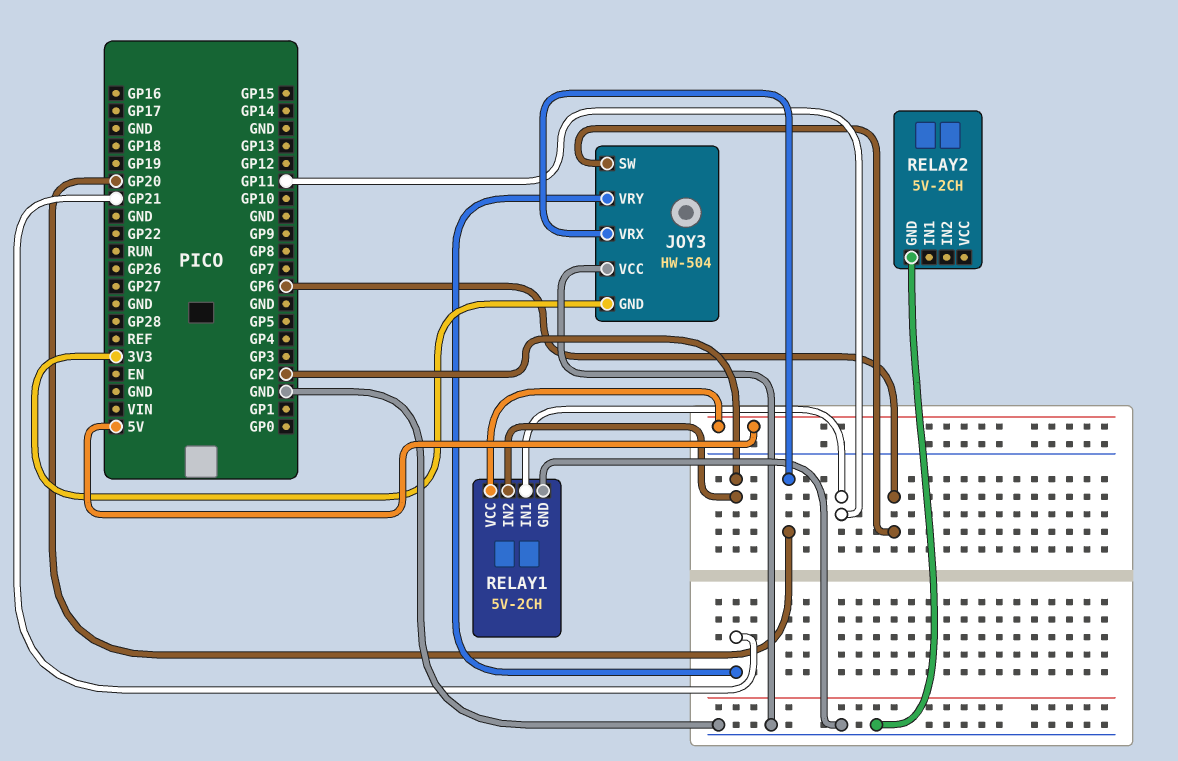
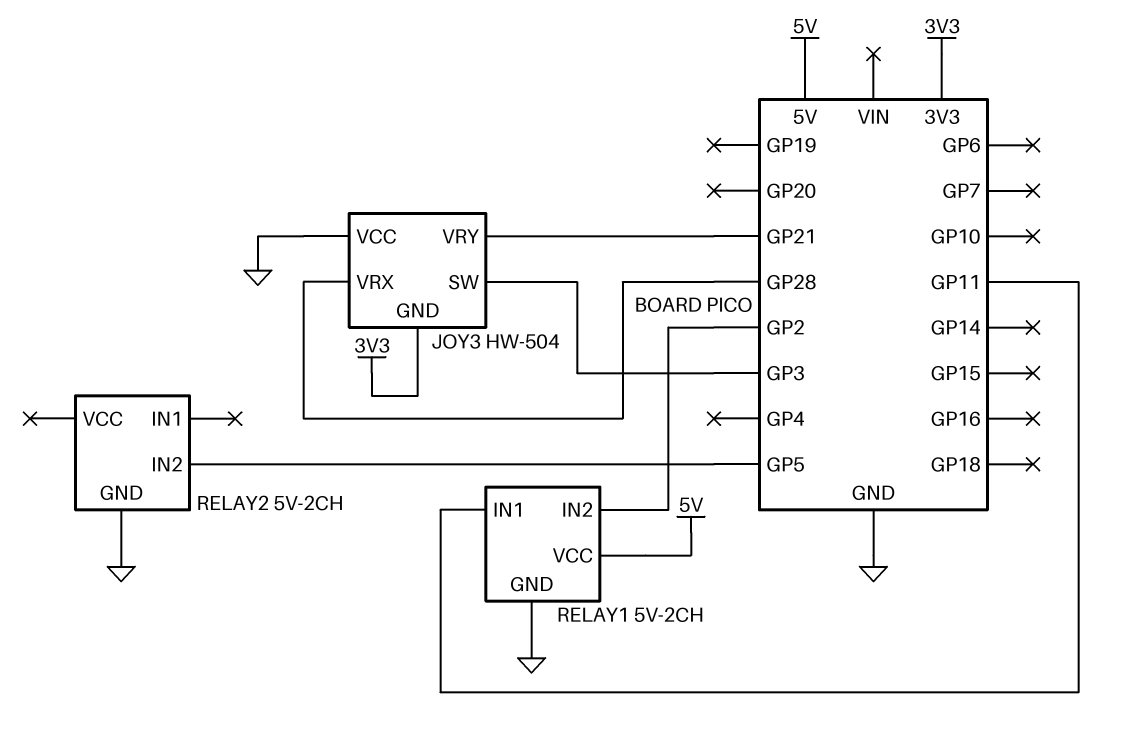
JOY3 pin SW: GP6 -> GP3
JOY3 pin VRX: GP20 -> GP28
RELAY2 pin IN2: none -> GP5

